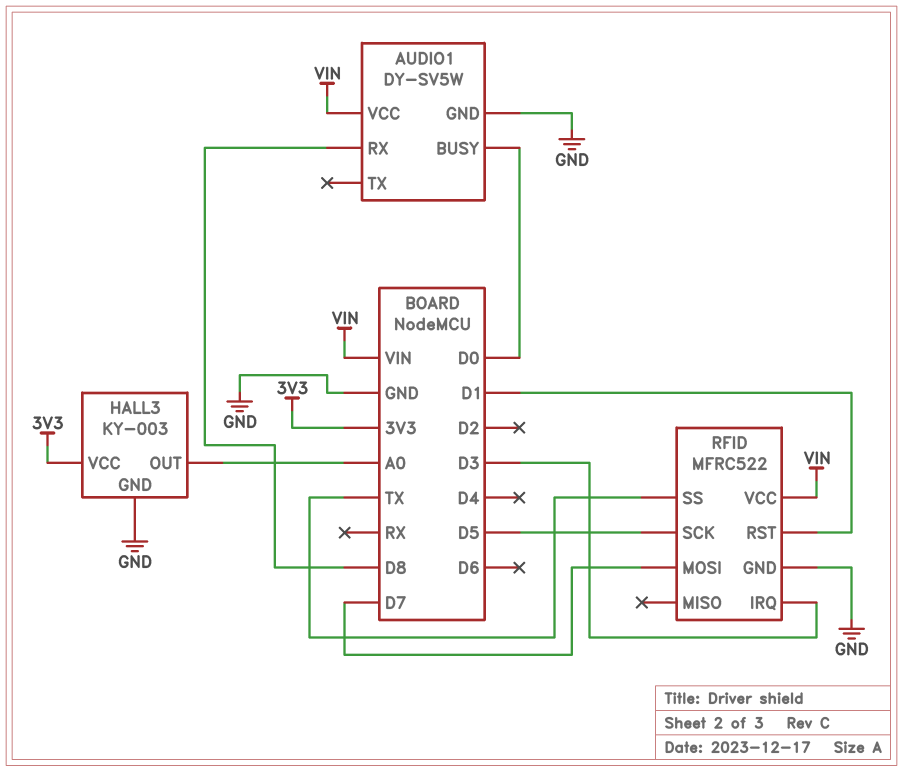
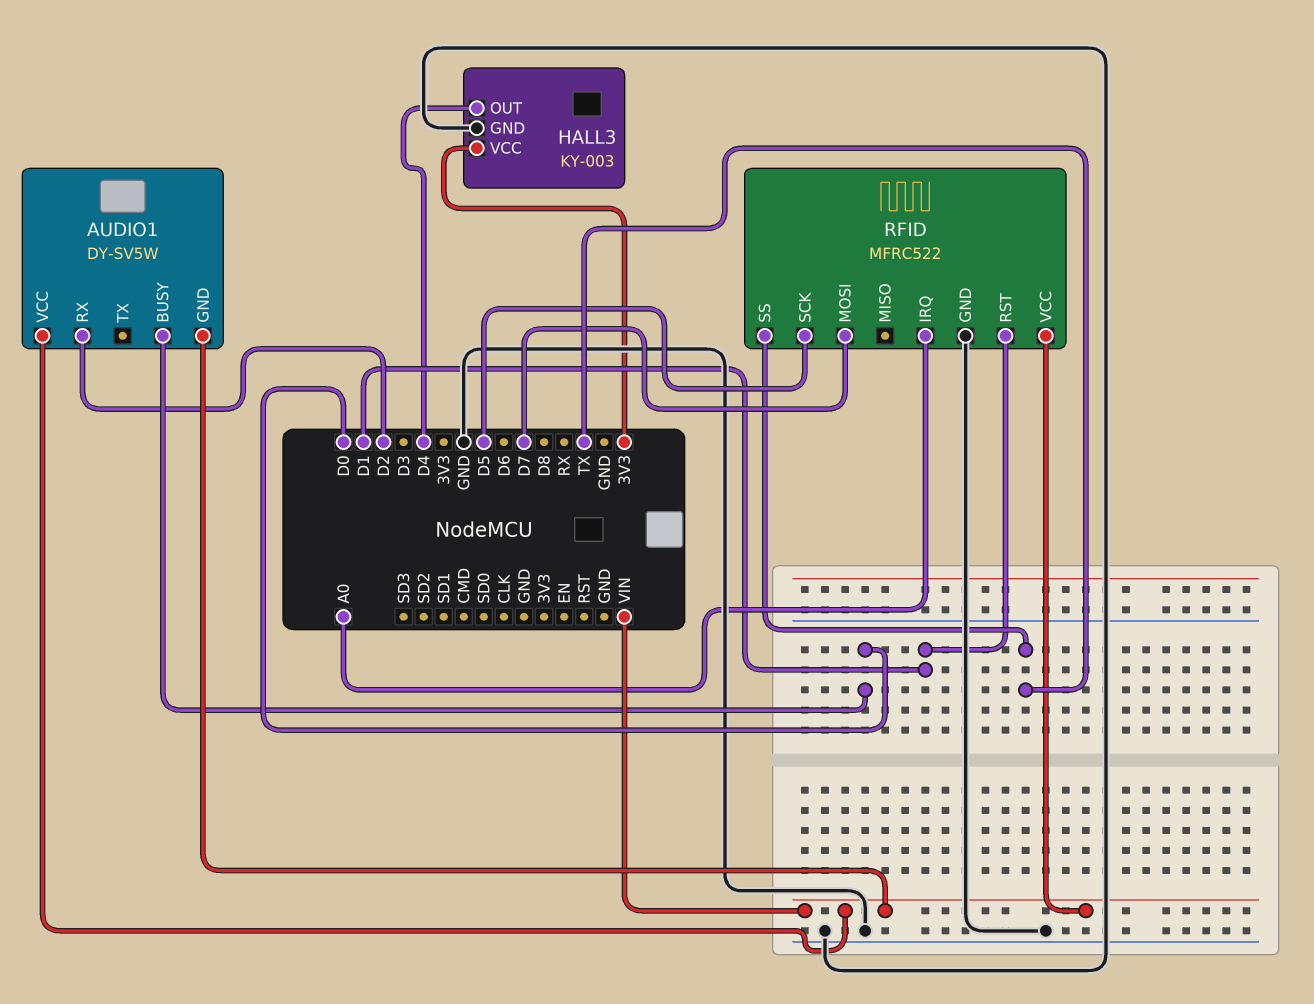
AUDIO1 pin GND: GND -> VIN
AUDIO1 pin RX: D8 -> D2
HALL3 pin OUT: A0 -> D4
RFID pin IRQ: D3 -> A0

